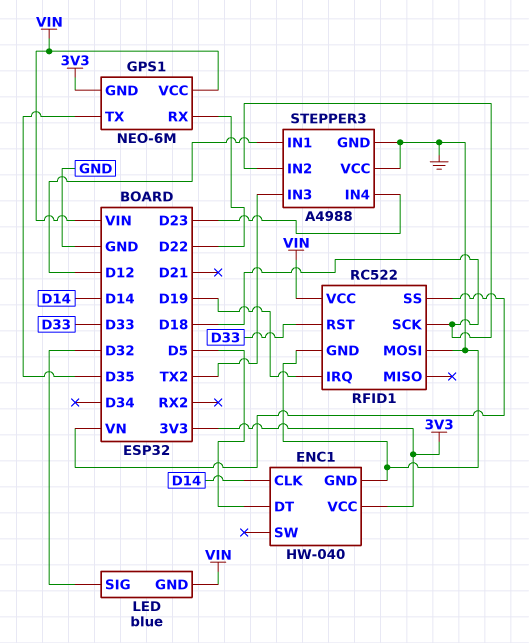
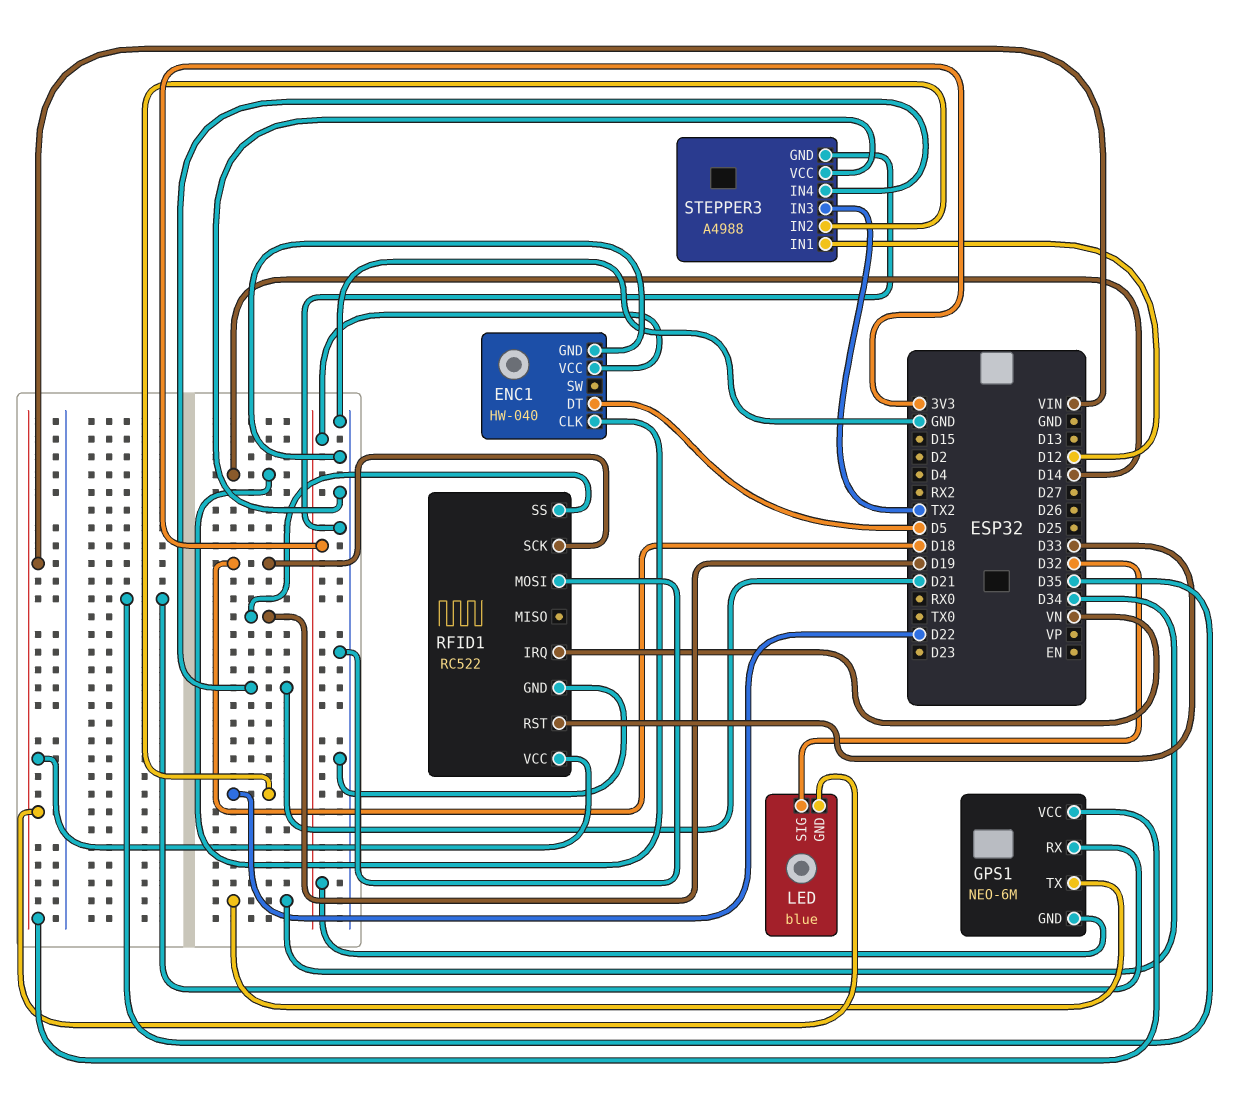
GPS1 pin RX: D22 -> D35
GPS1 pin TX: D35 -> D34
RFID1 pin IRQ: D19 -> VN
RFID1 pin SS: VN -> D19
STEPPER3 pin IN2: D18 -> D22
STEPPER3 pin IN4: D23 -> D21

